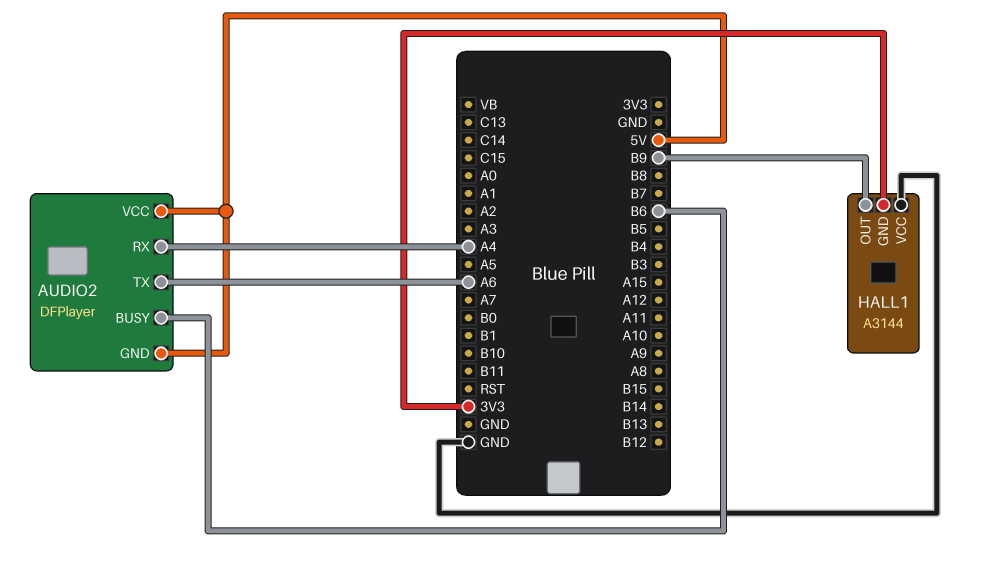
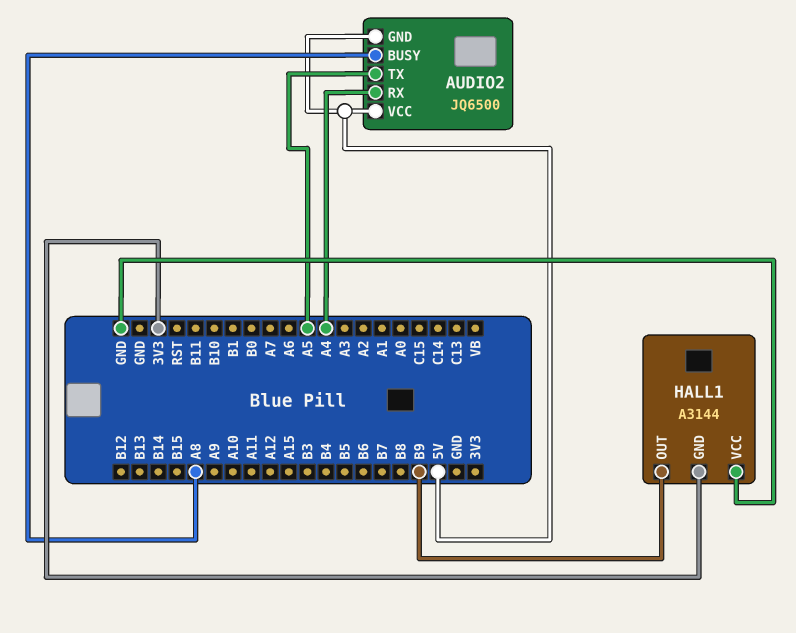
AUDIO2: DFPlayer -> JQ6500
AUDIO2 pin BUSY: B6 -> A8
AUDIO2 pin TX: A6 -> A5

